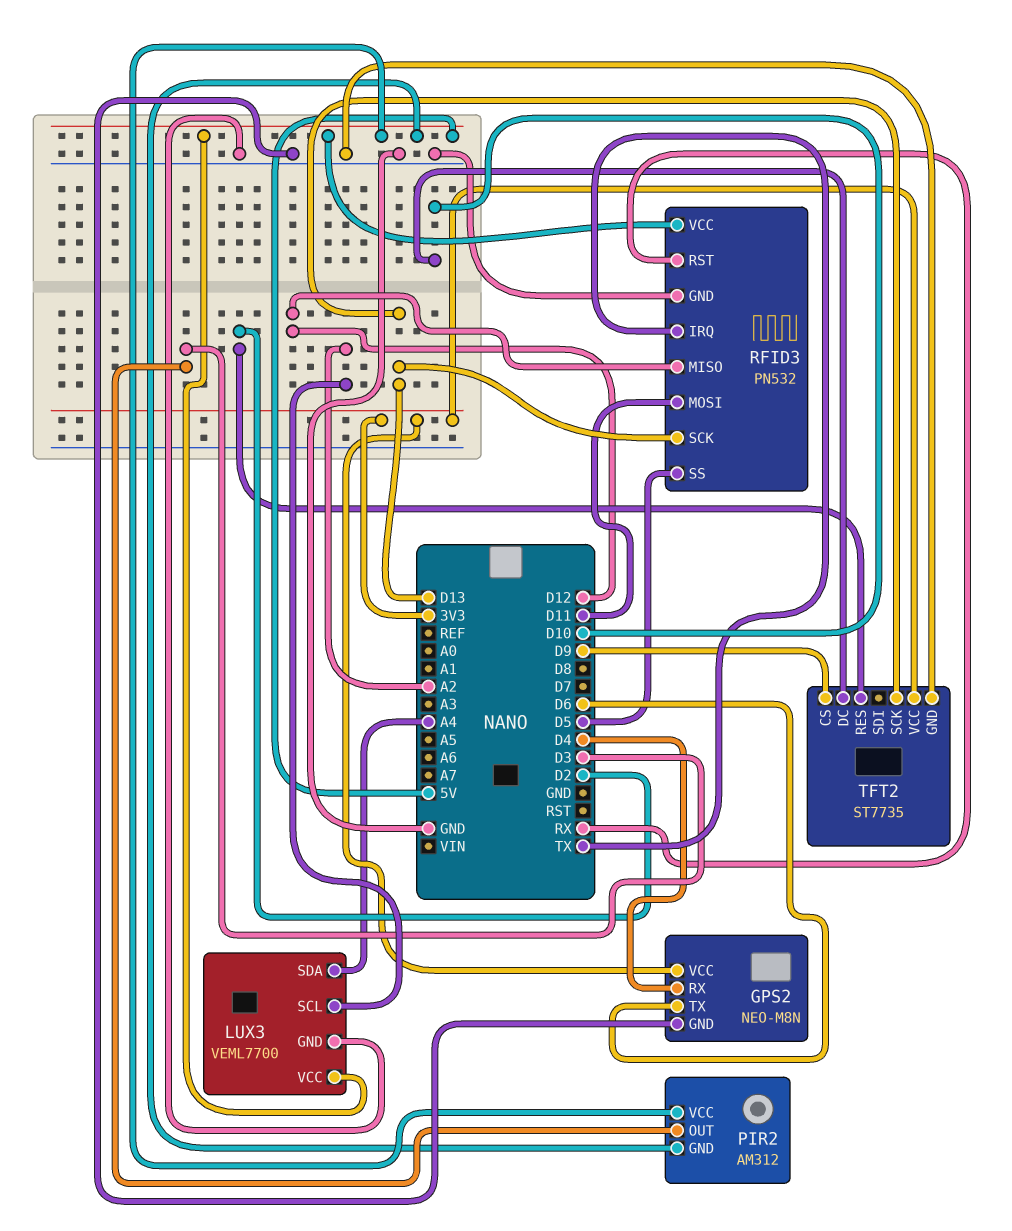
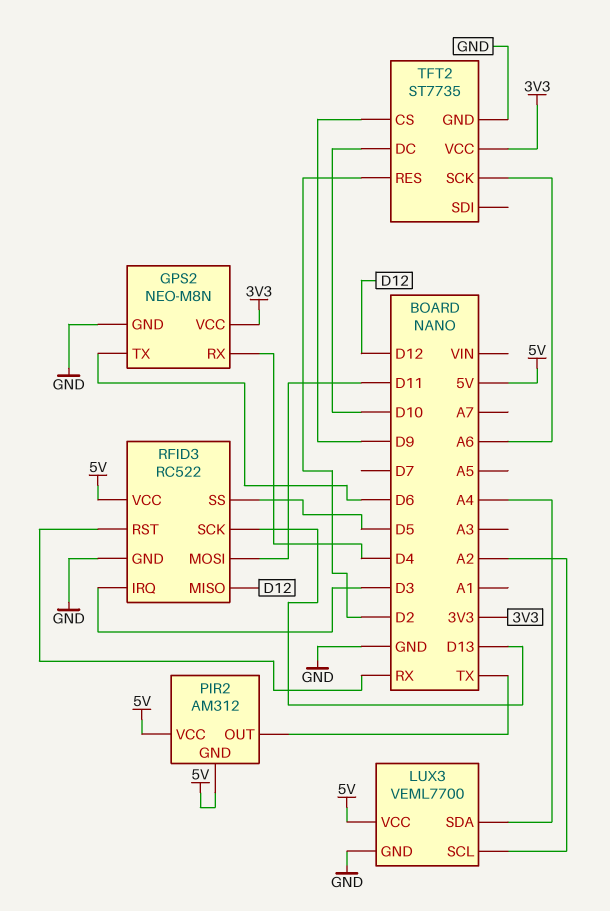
PIR2 pin OUT: D3 -> TX
RFID3: PN532 -> RC522
RFID3 pin IRQ: TX -> D3
TFT2 pin SCK: D13 -> A6

